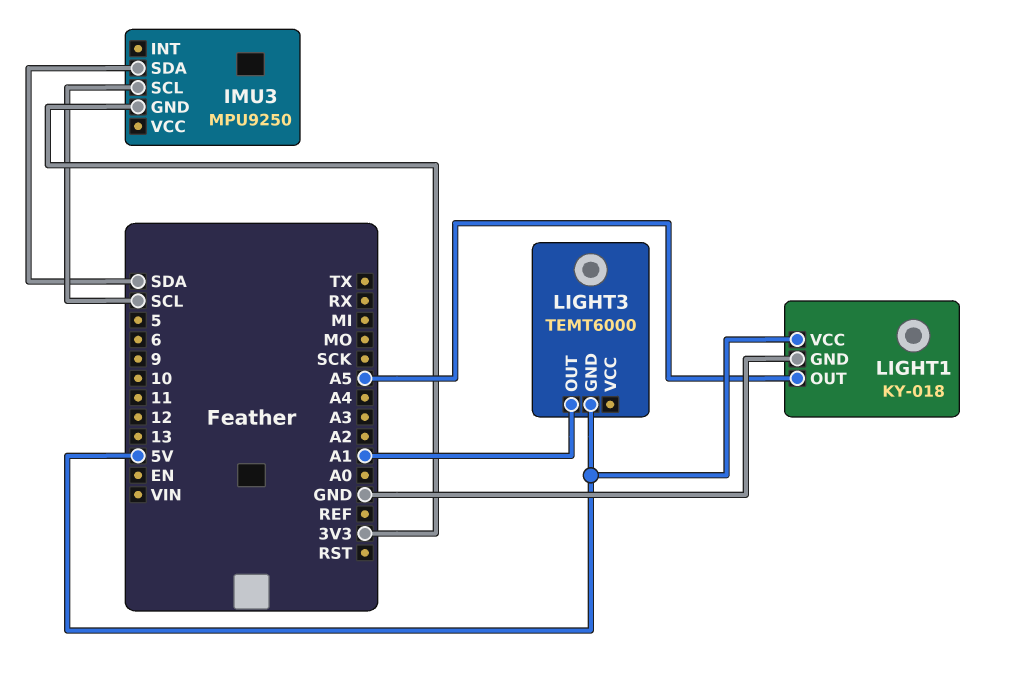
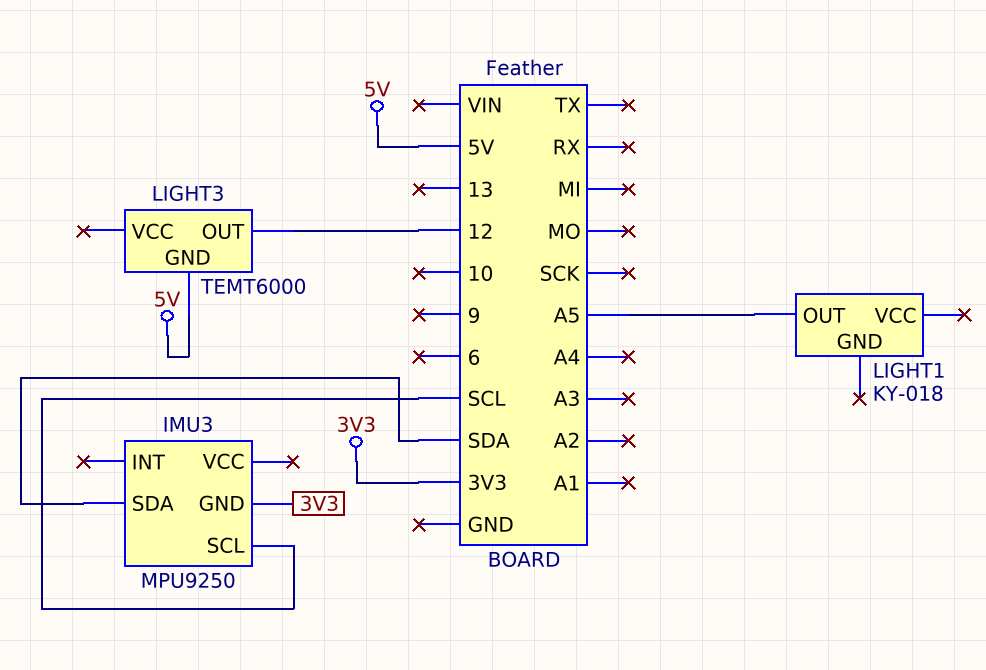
LIGHT1 pin GND: GND -> none
LIGHT1 pin VCC: 5V -> none
LIGHT3 pin OUT: A1 -> 12

